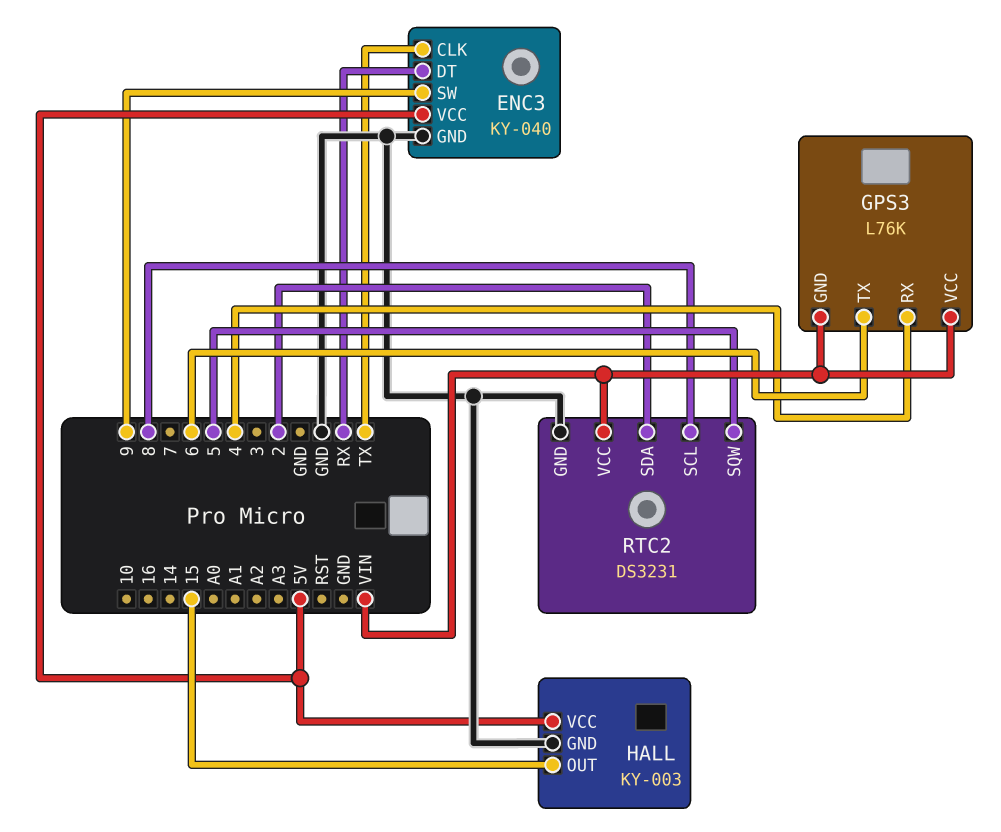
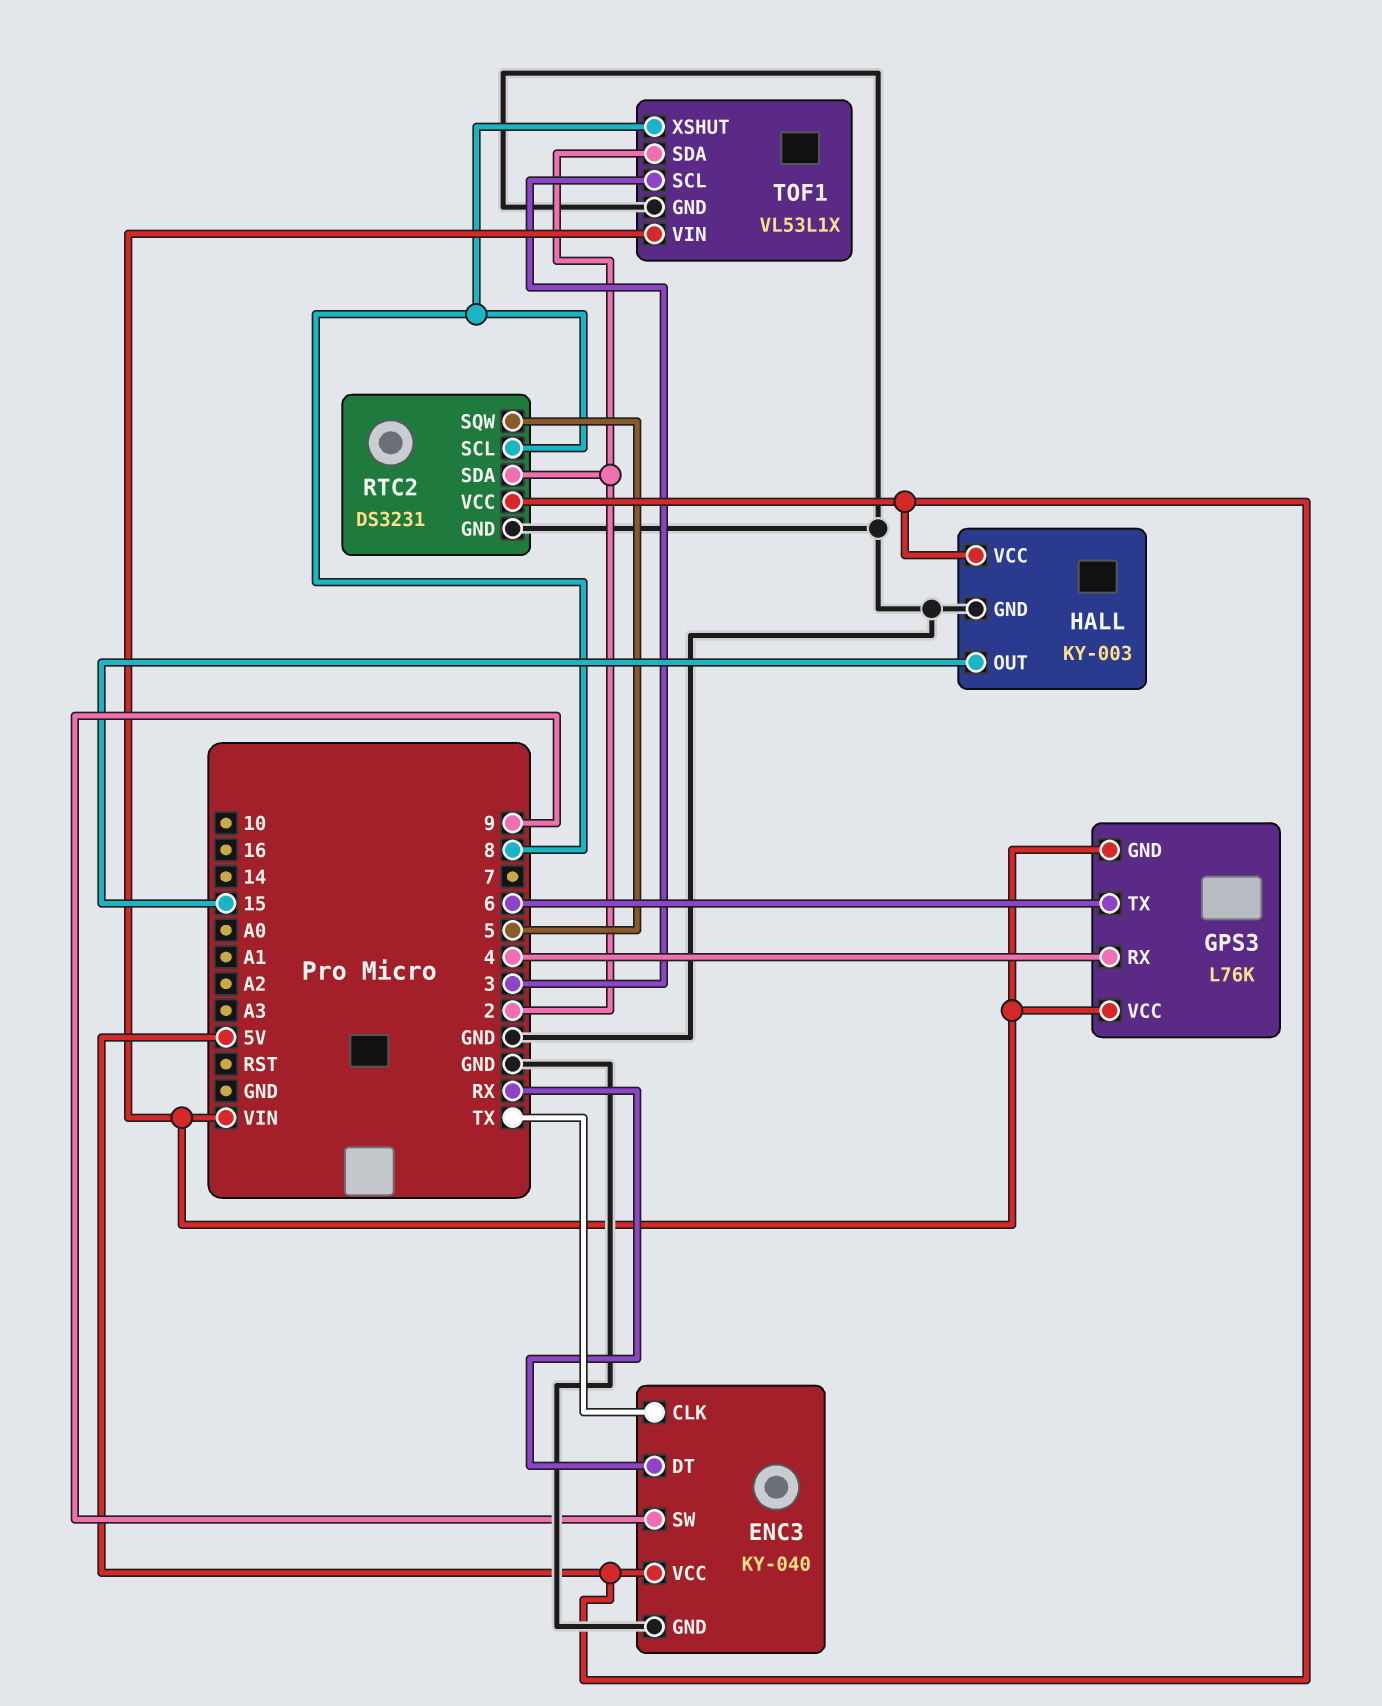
RTC2 pin VCC: VIN -> 5V
TOF1: none -> VL53L1X
TOF1 pin GND: none -> GND
TOF1 pin SCL: none -> 3
TOF1 pin SDA: none -> 2
TOF1 pin VIN: none -> VIN
TOF1 pin XSHUT: none -> 8

